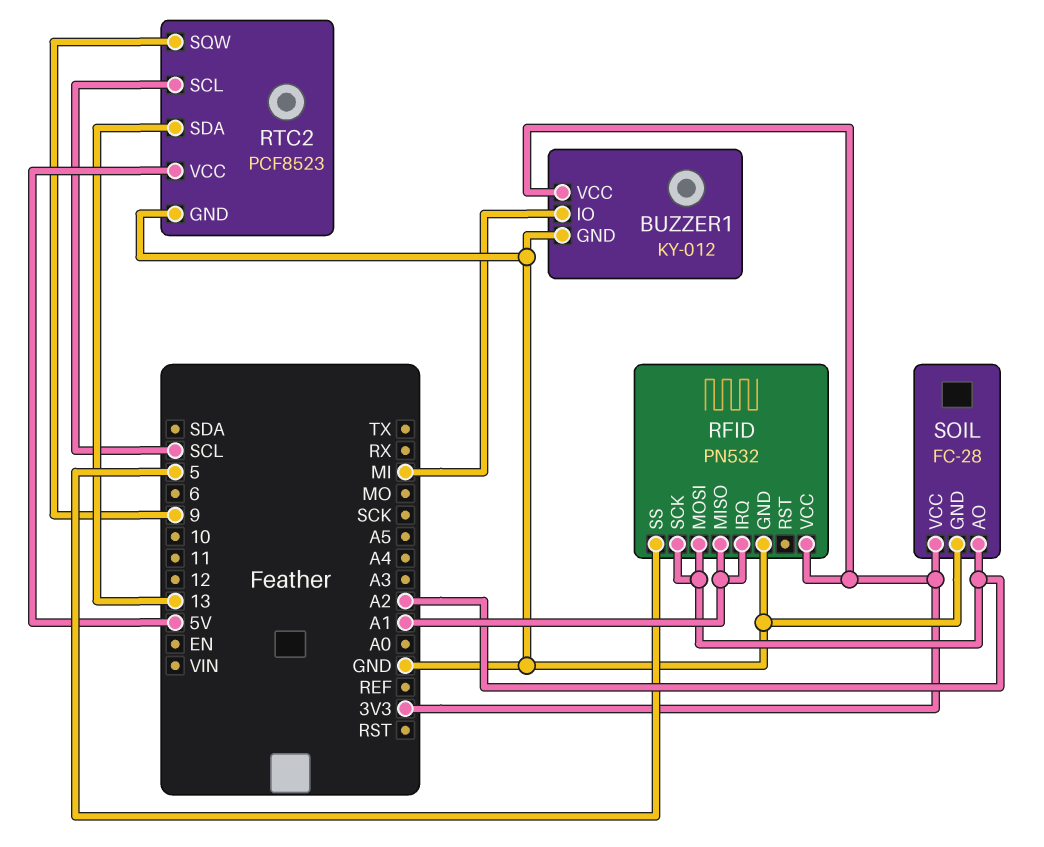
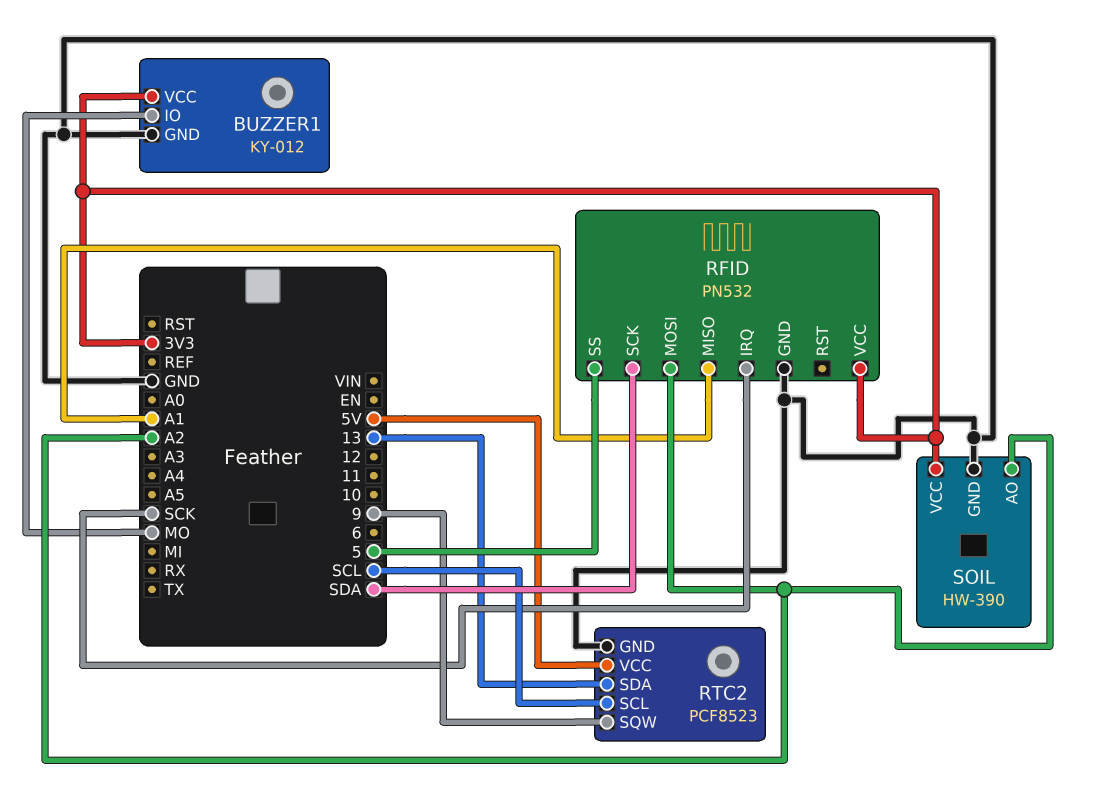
BUZZER1 pin IO: MI -> MO
RFID pin IRQ: A1 -> SCK
RFID pin SCK: A2 -> SDA
SOIL: FC-28 -> HW-390

